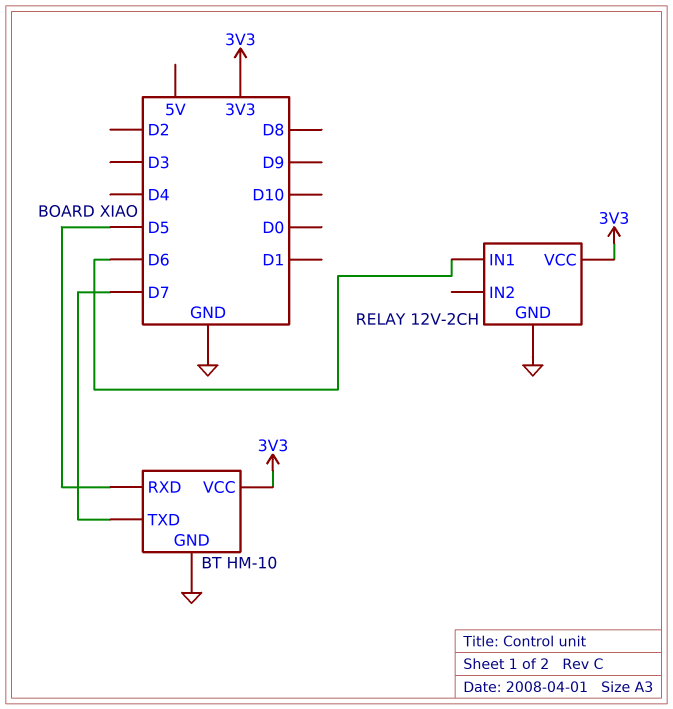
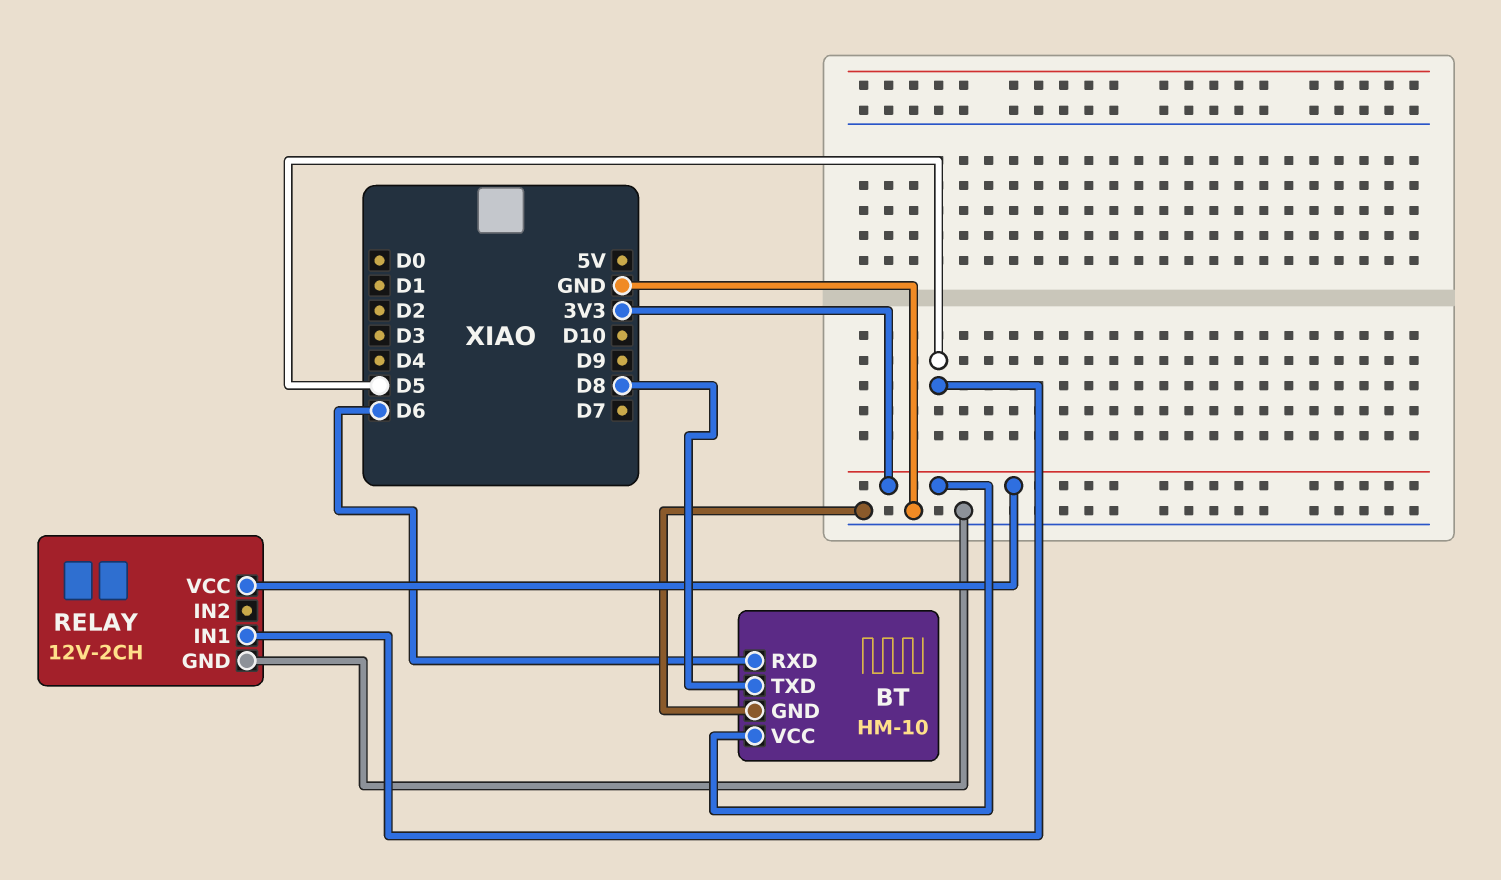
BT pin RXD: D5 -> D6
BT pin TXD: D7 -> D8
RELAY pin IN1: D6 -> D5

